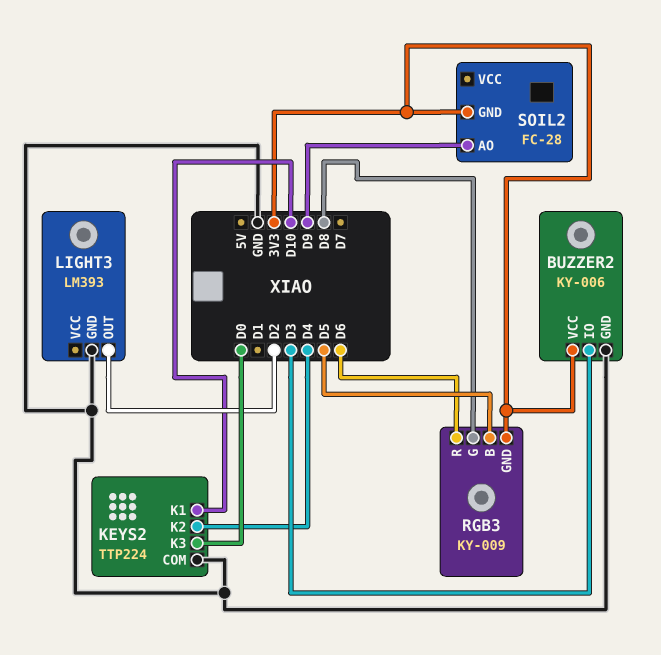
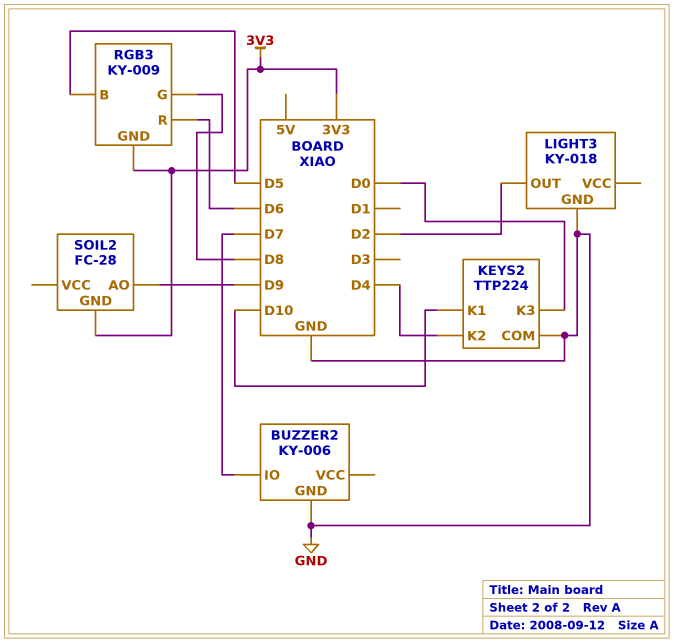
BUZZER2 pin IO: D3 -> D7
BUZZER2 pin VCC: 3V3 -> none
LIGHT3: LM393 -> KY-018

